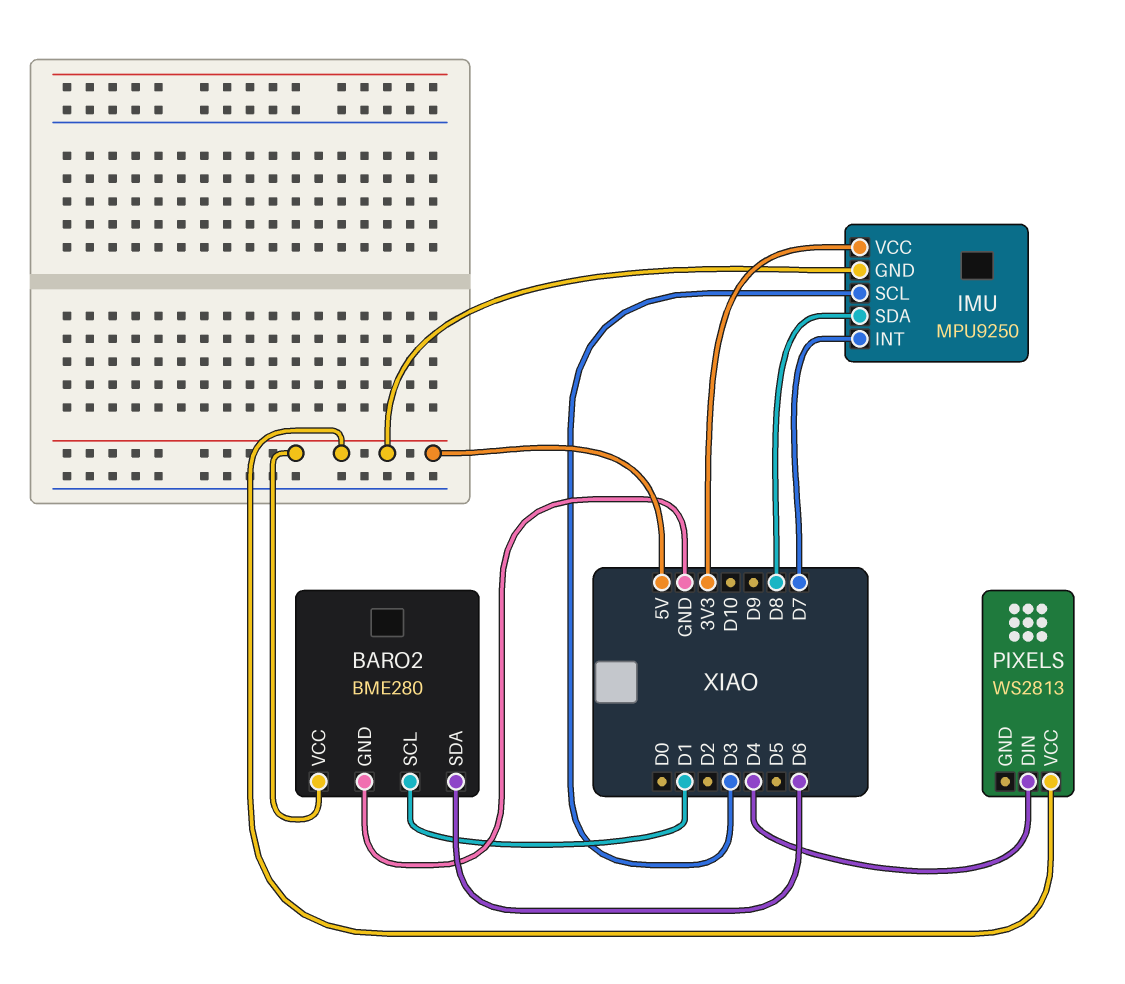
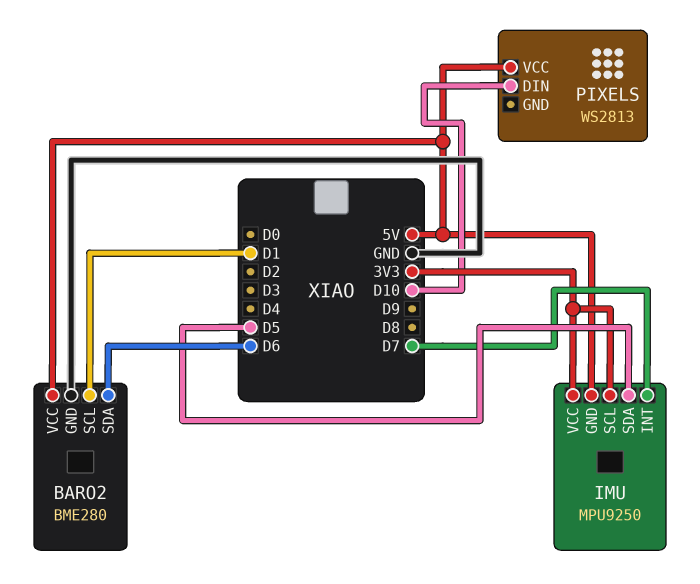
IMU pin SCL: D3 -> 3V3
IMU pin SDA: D8 -> D5
PIXELS pin DIN: D4 -> D10

